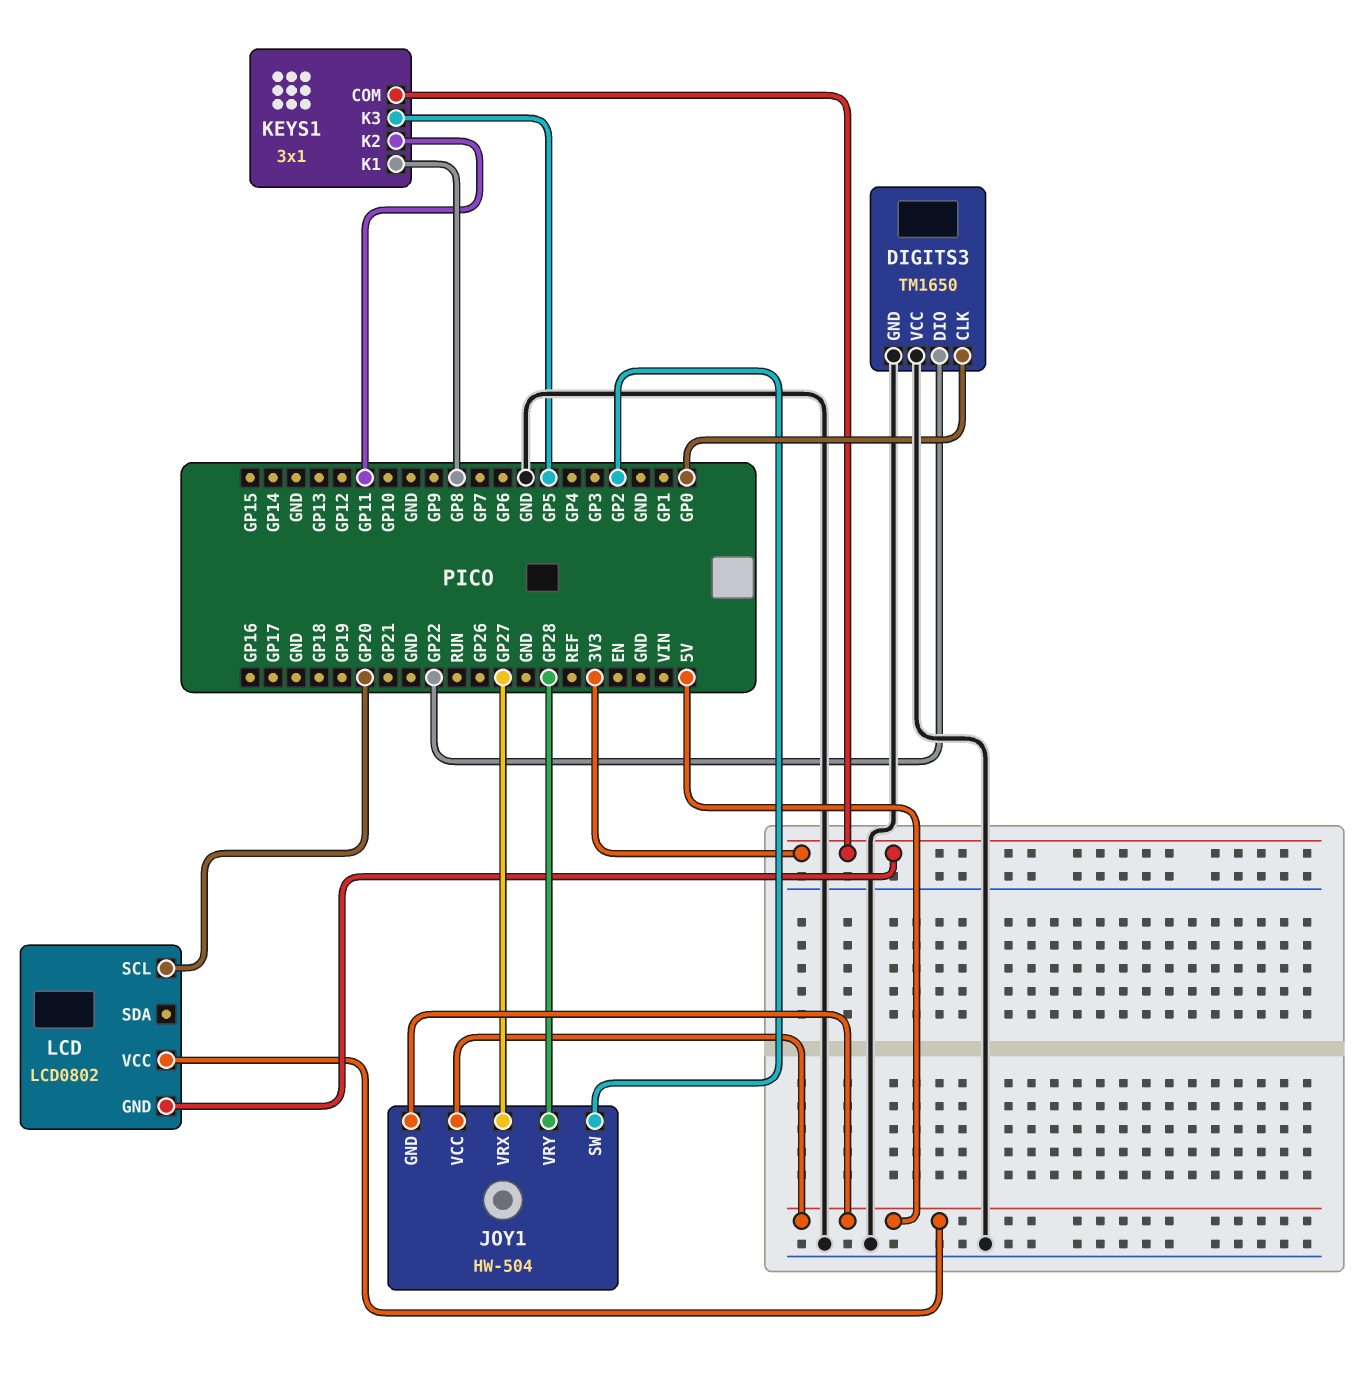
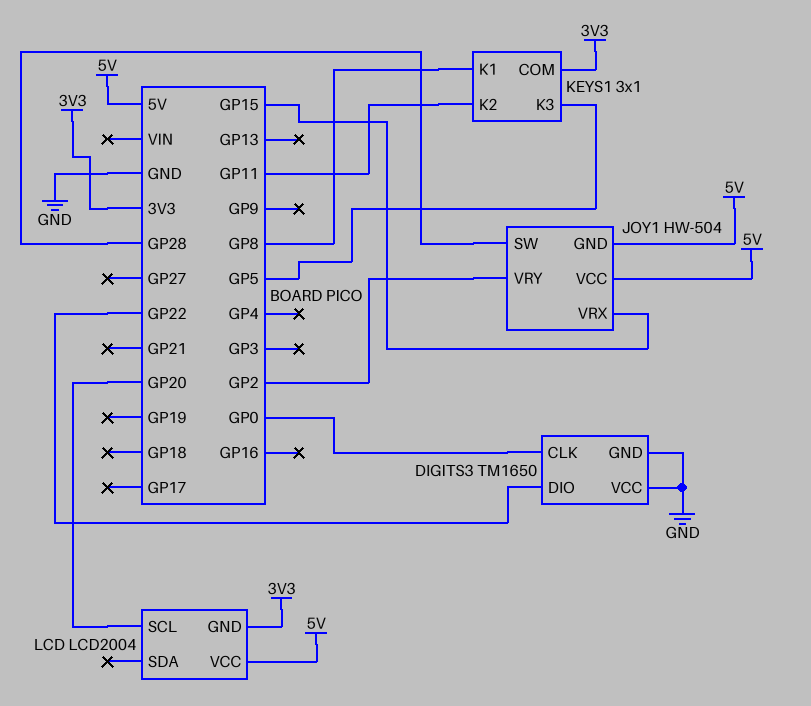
JOY1 pin SW: GP2 -> GP28
JOY1 pin VRX: GP27 -> GP15
JOY1 pin VRY: GP28 -> GP2
LCD: LCD0802 -> LCD2004

